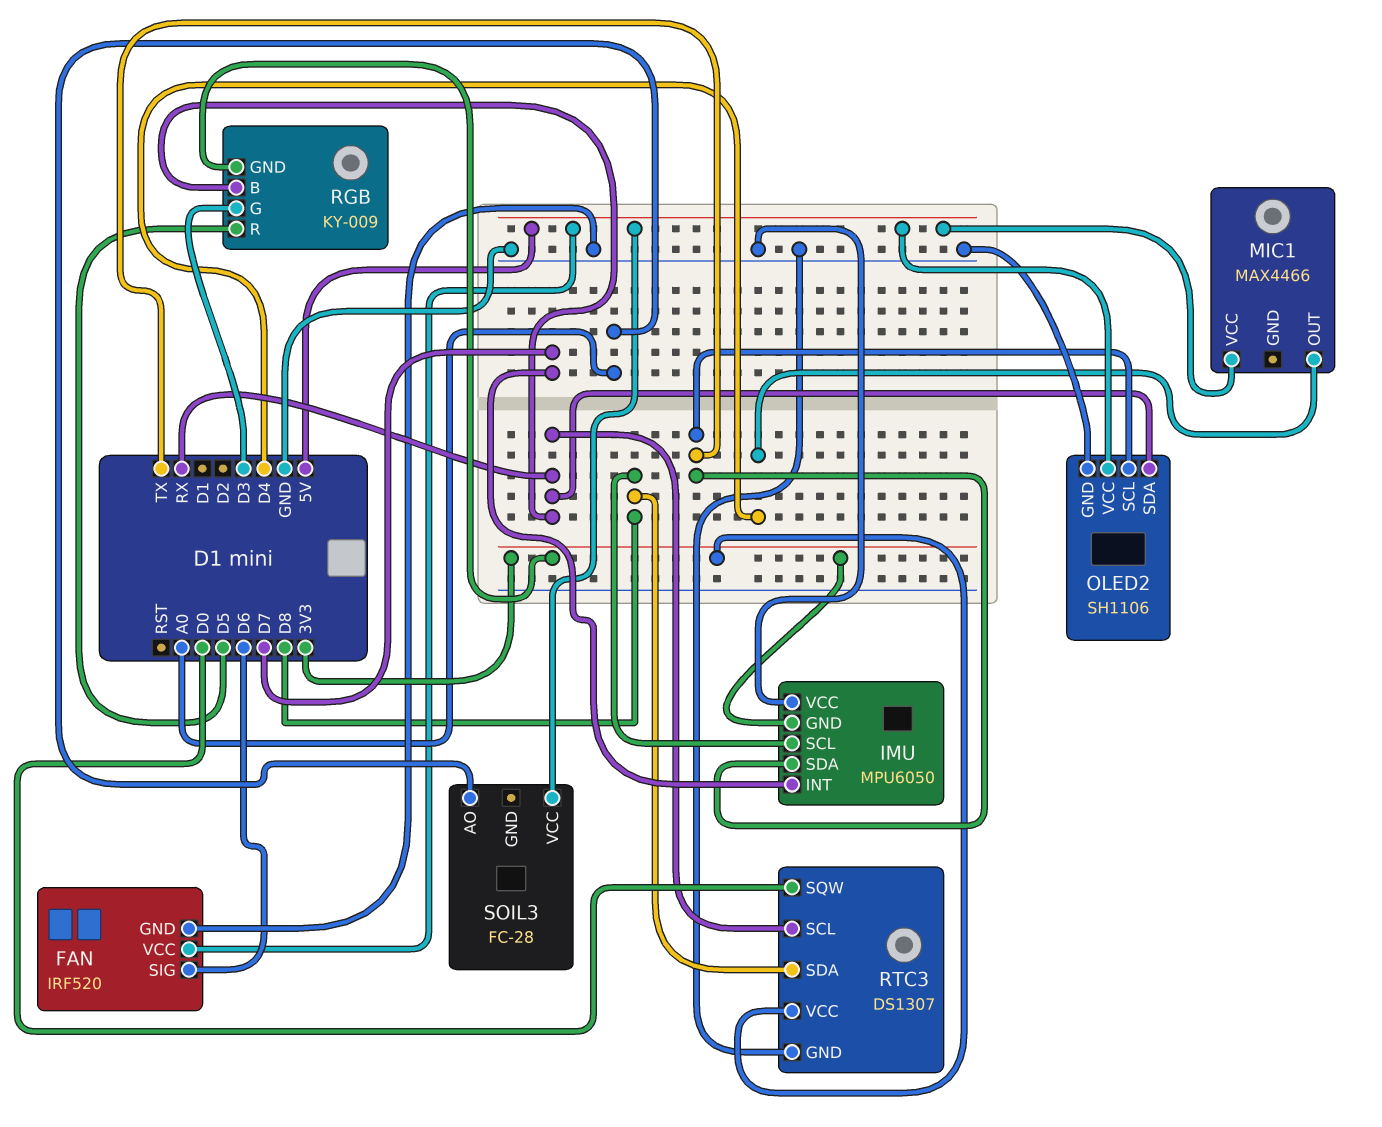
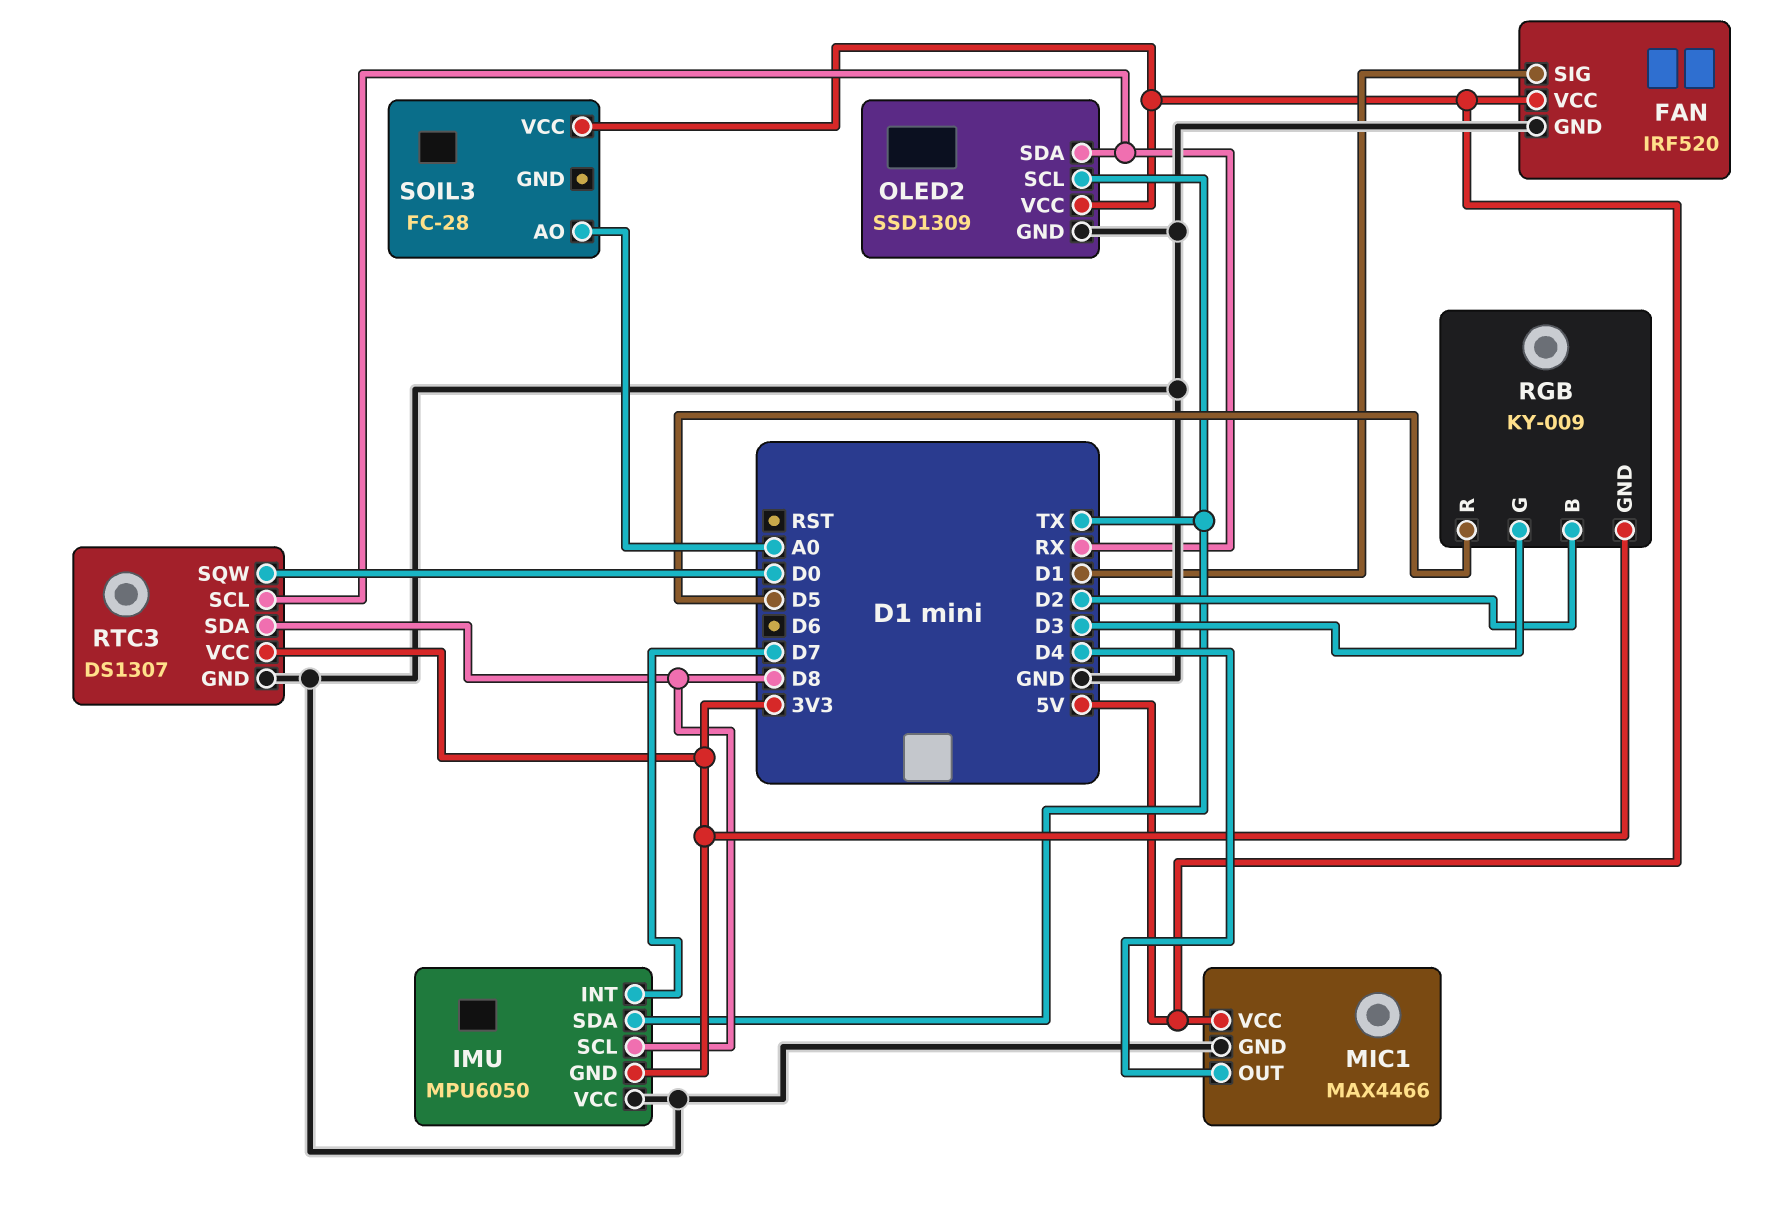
FAN pin SIG: D6 -> D1
MIC1 pin GND: none -> GND
OLED2: SH1106 -> SSD1309
RGB pin B: RX -> D2

